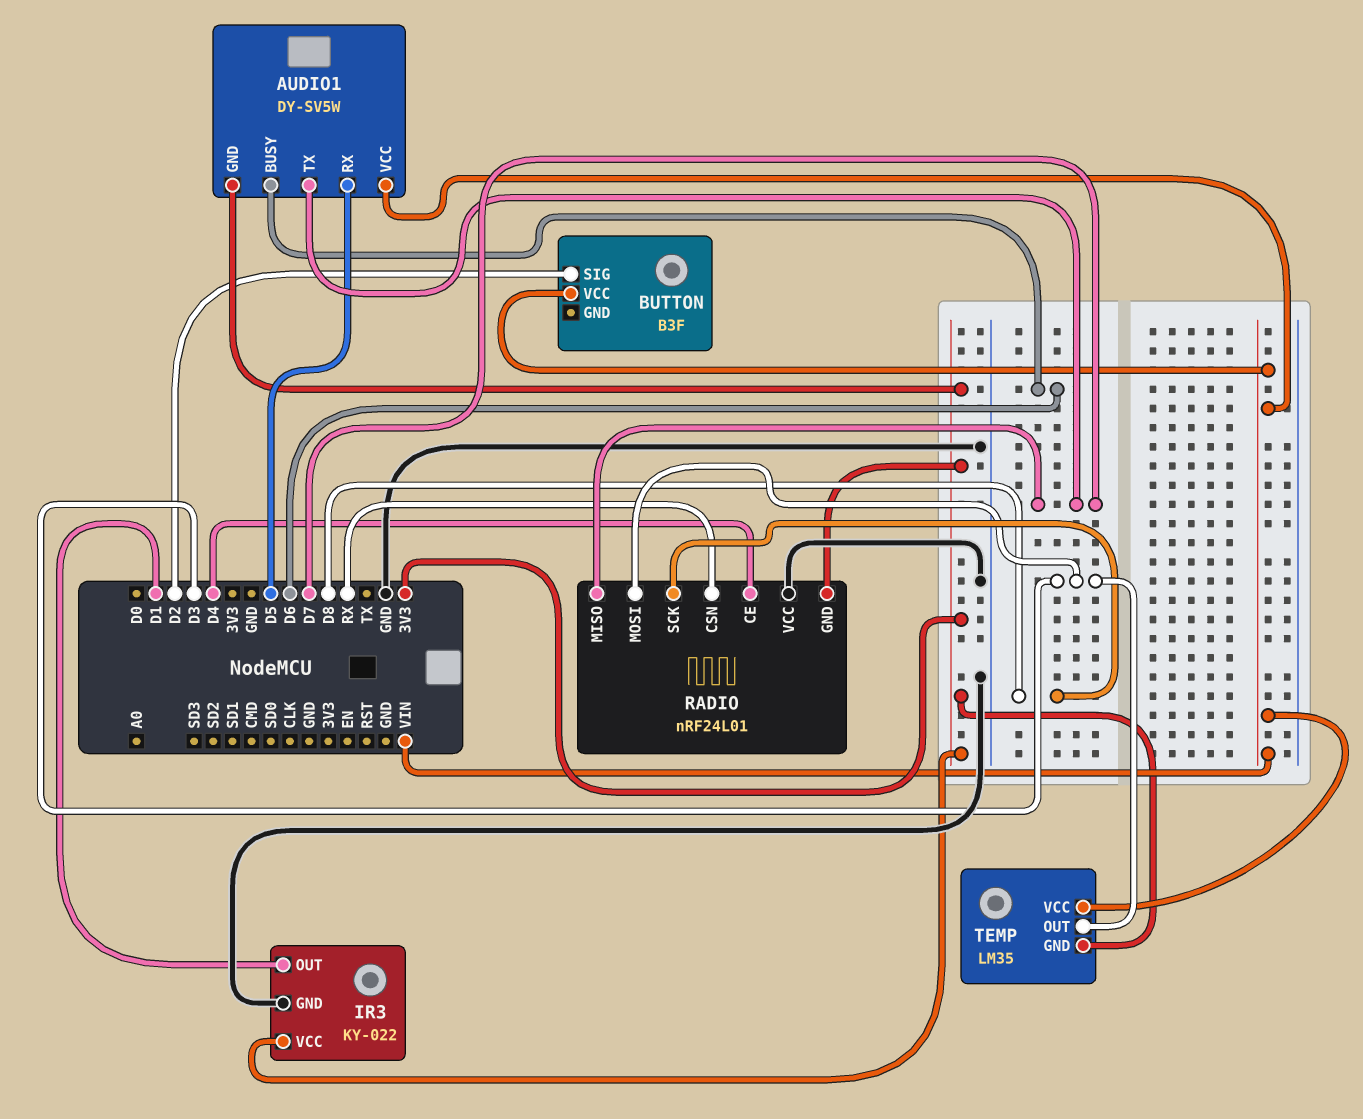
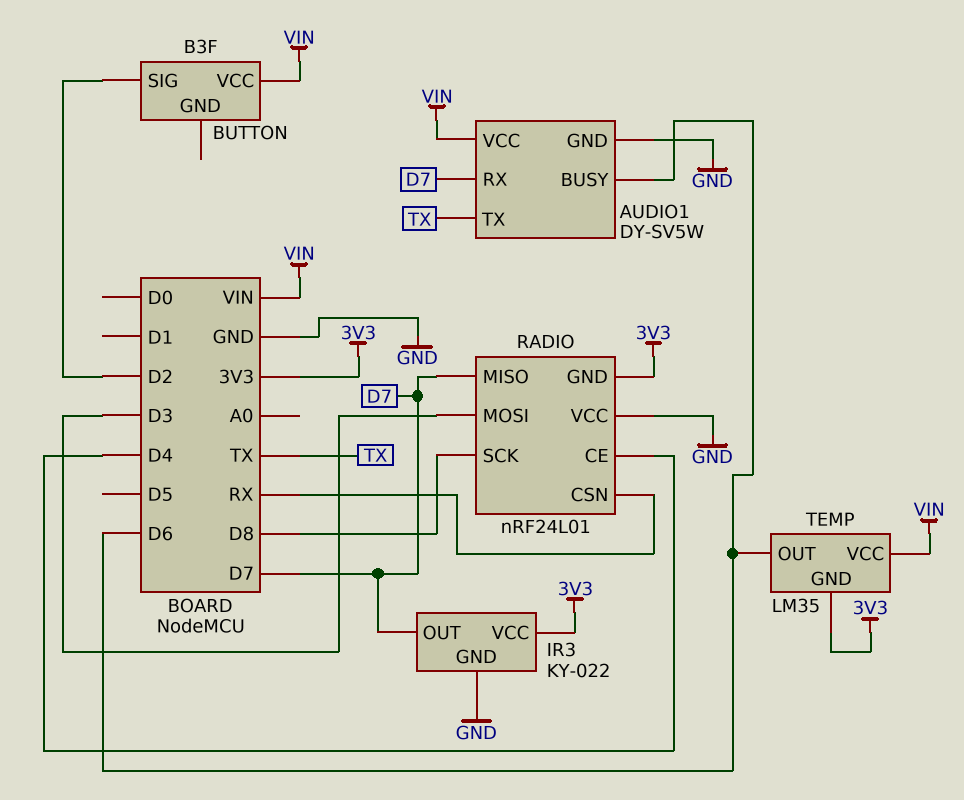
AUDIO1 pin GND: 3V3 -> GND
AUDIO1 pin RX: D5 -> D7
AUDIO1 pin TX: D7 -> TX
IR3 pin OUT: D1 -> D7
TEMP pin OUT: D3 -> D6

